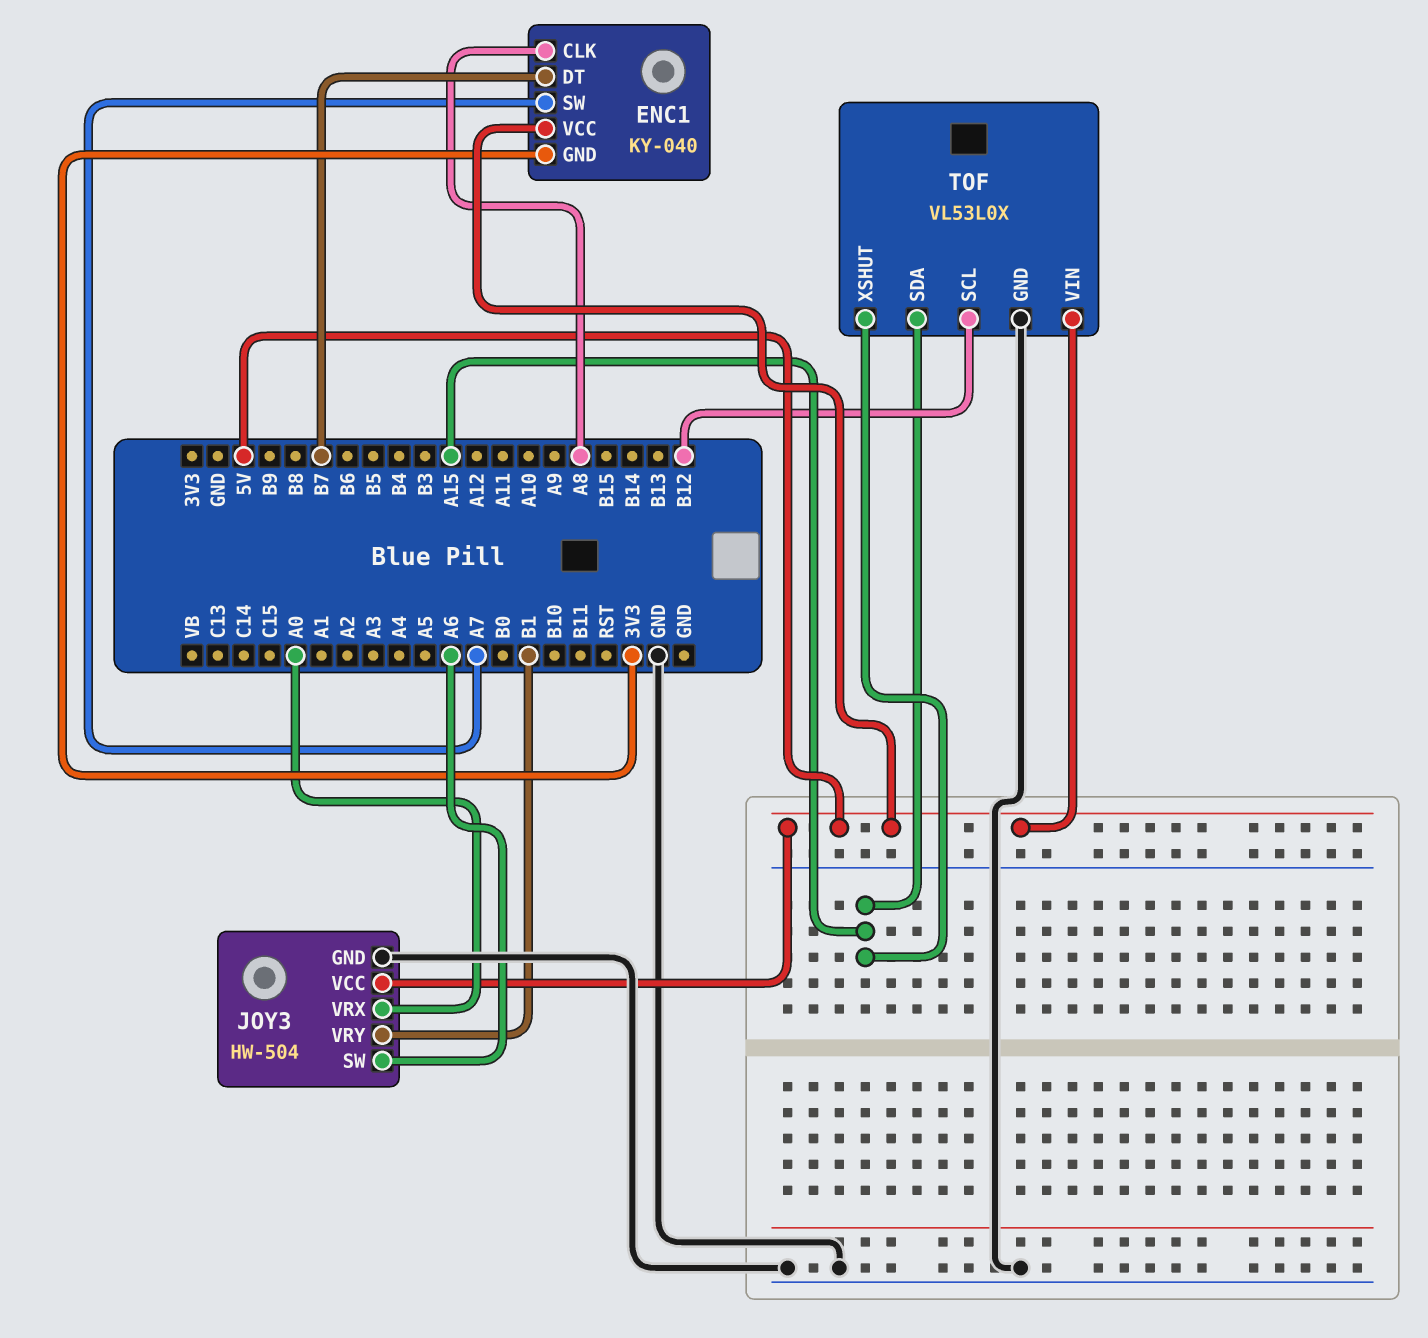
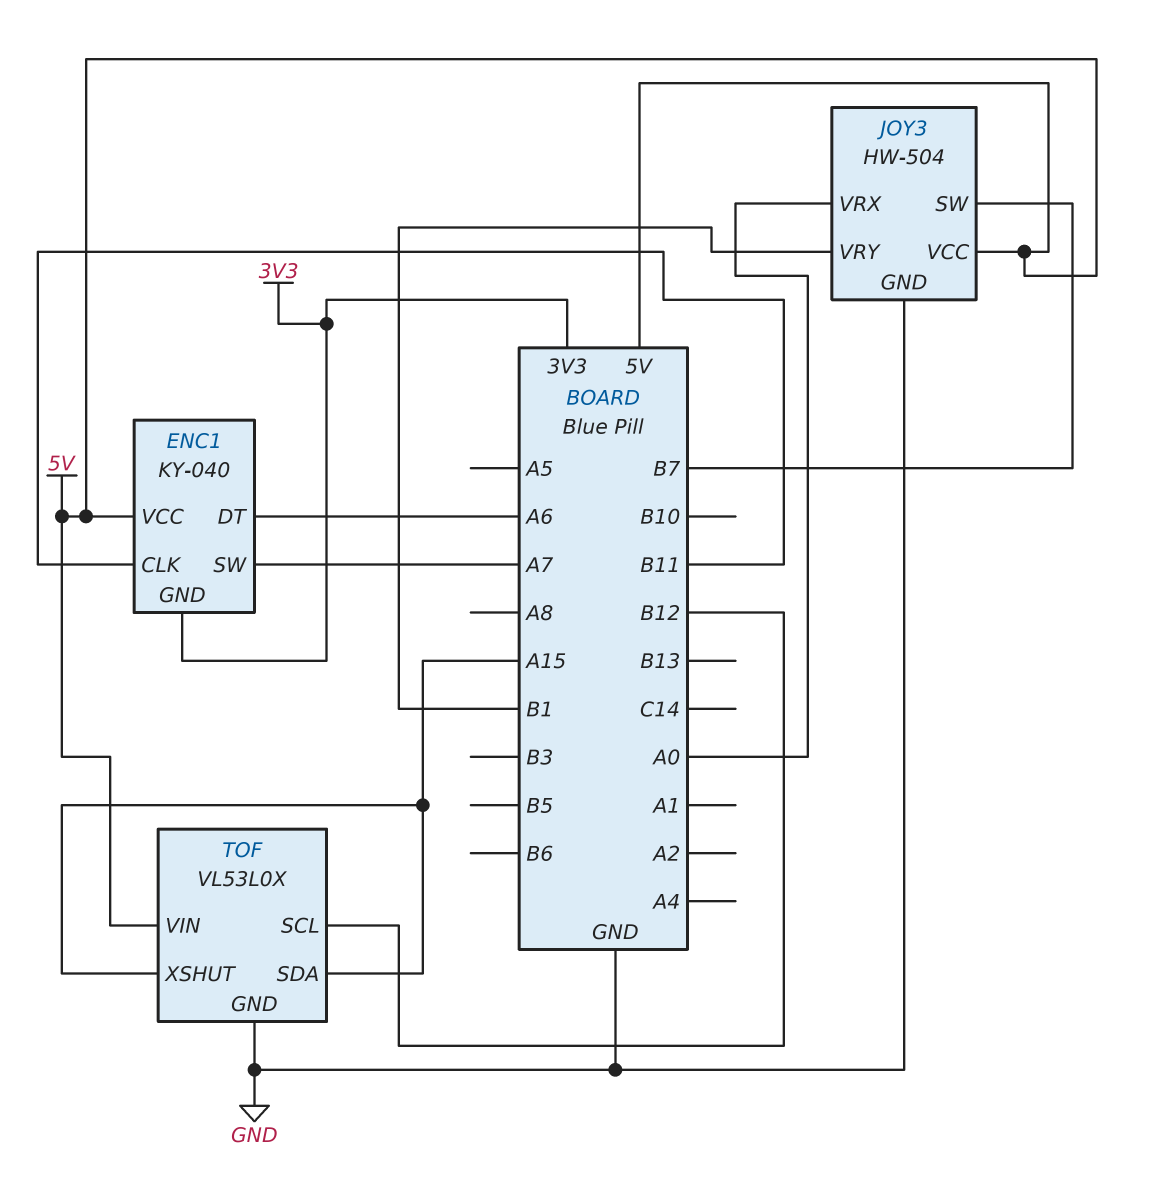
ENC1 pin CLK: A8 -> B11
ENC1 pin DT: B7 -> A6
JOY3 pin SW: A6 -> B7

